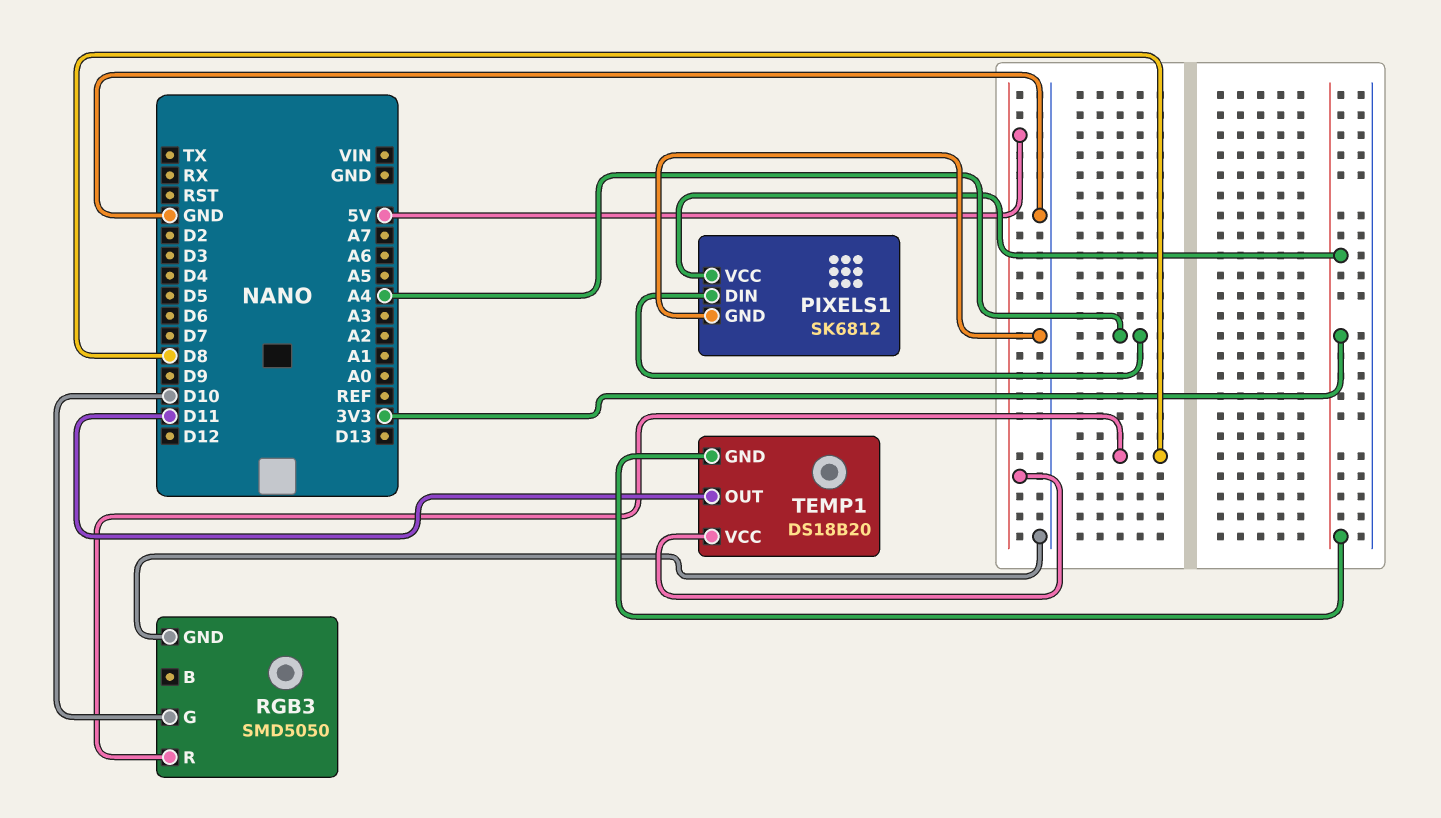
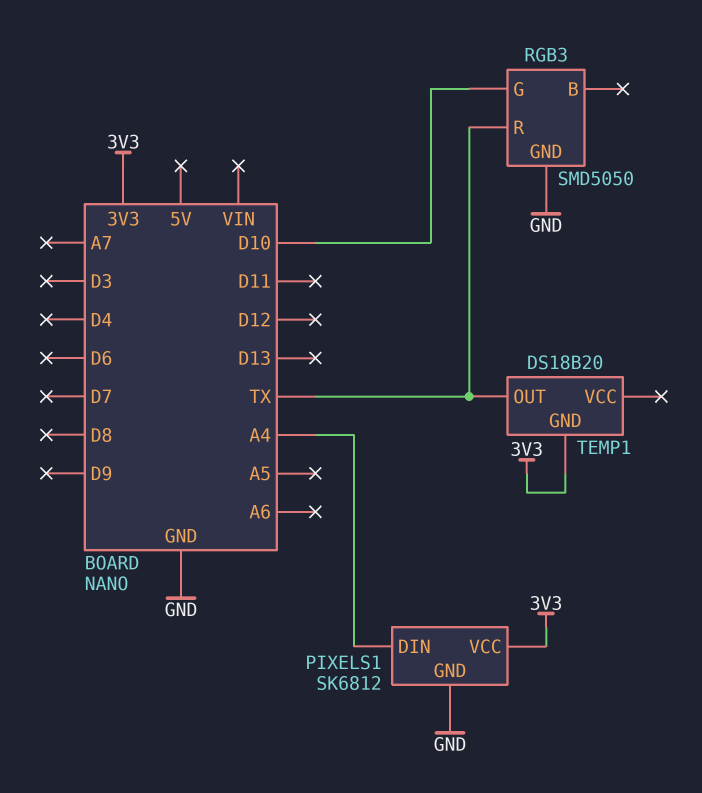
RGB3 pin R: D8 -> TX
TEMP1 pin OUT: D11 -> TX
TEMP1 pin VCC: 5V -> none

